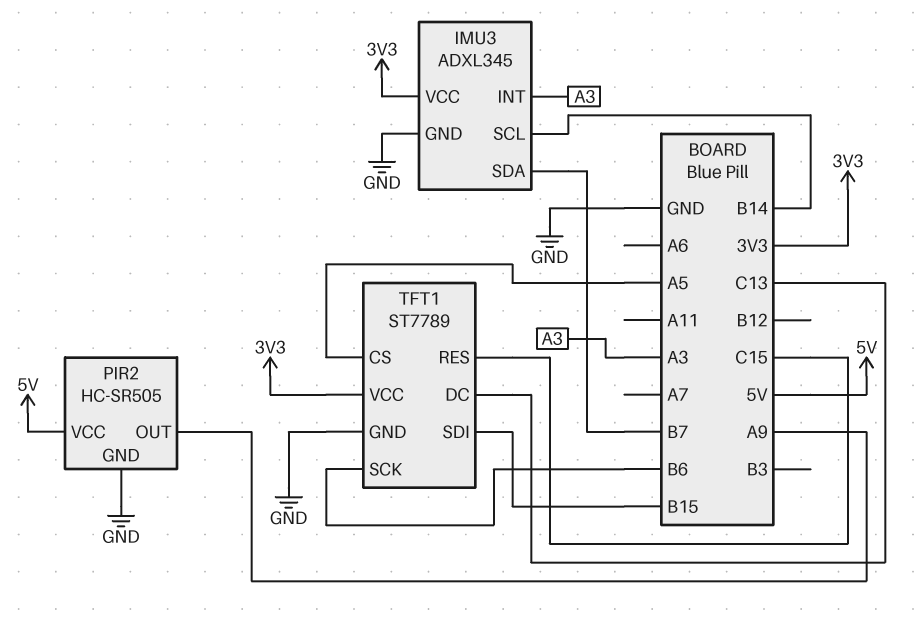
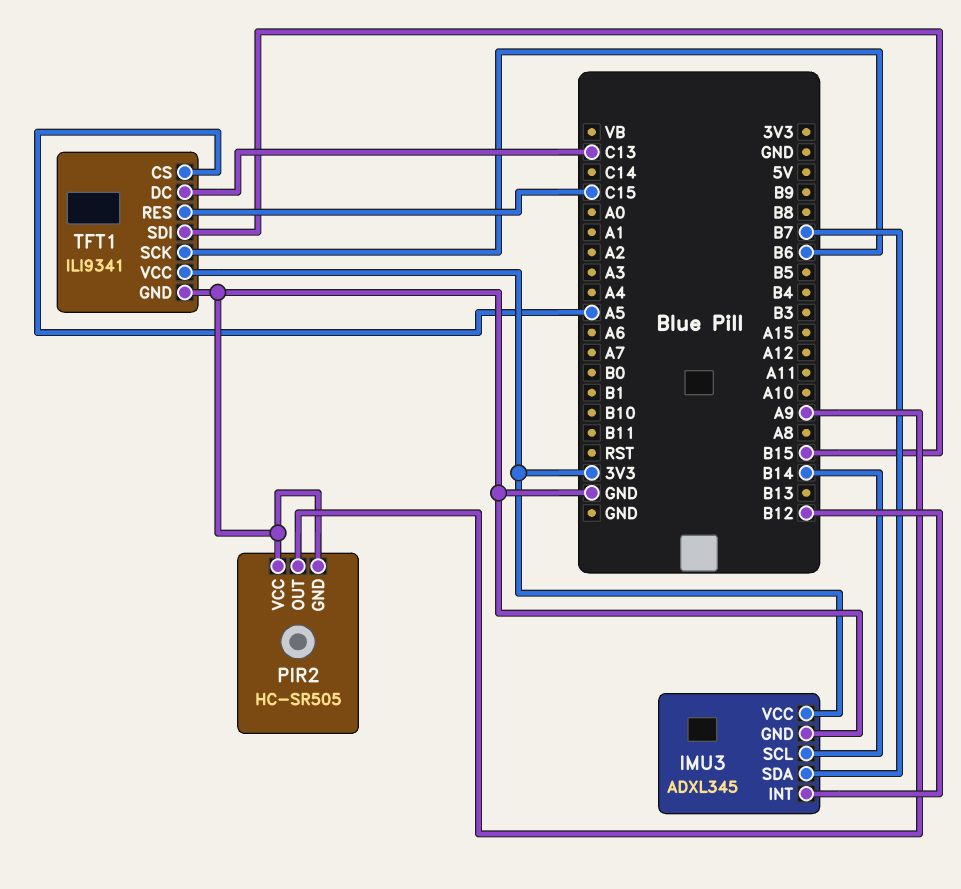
IMU3 pin INT: A3 -> B12
PIR2 pin VCC: 5V -> GND
TFT1: ST7789 -> ILI9341

